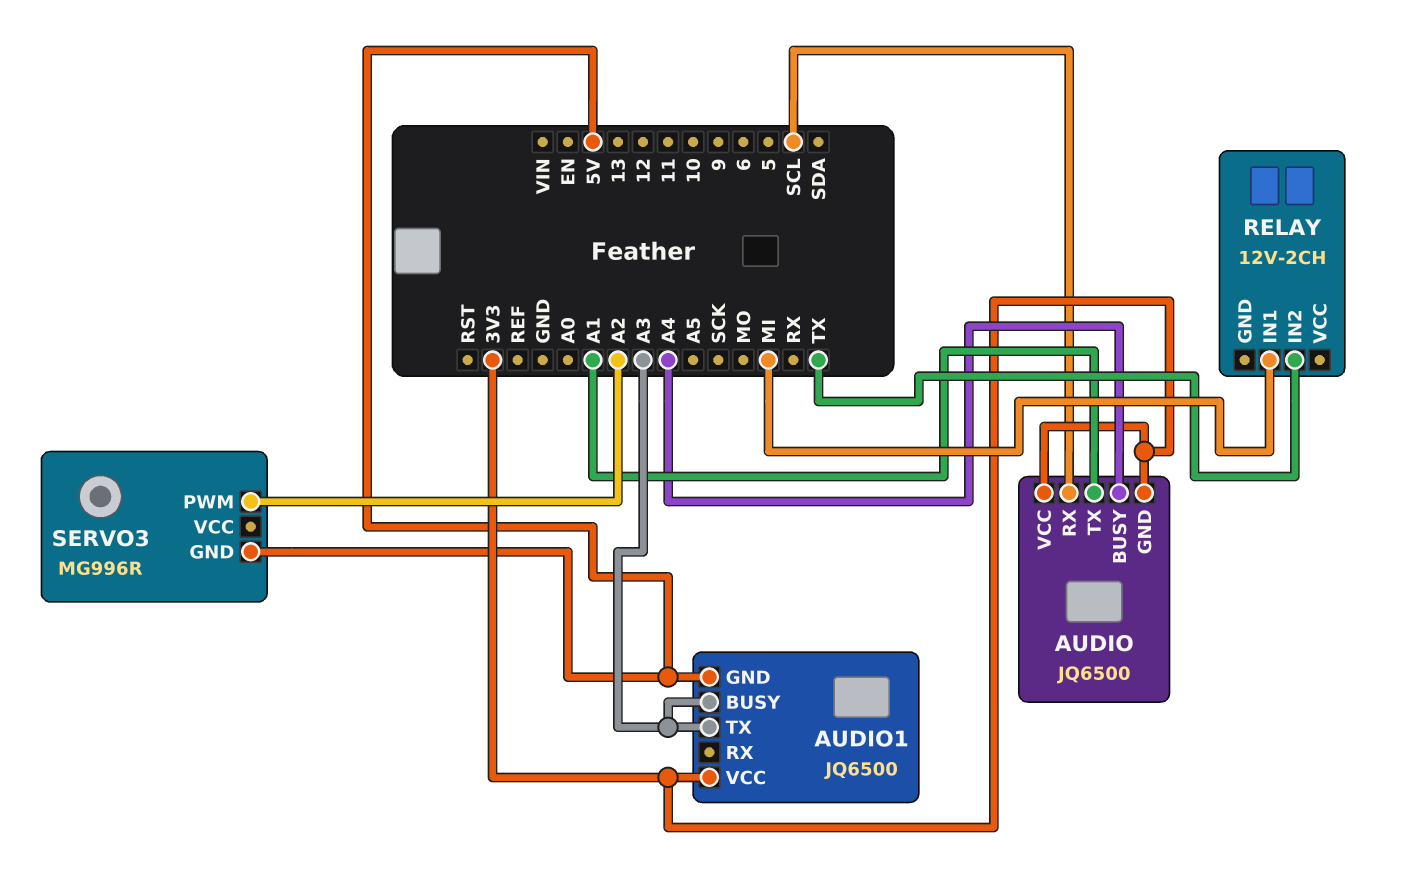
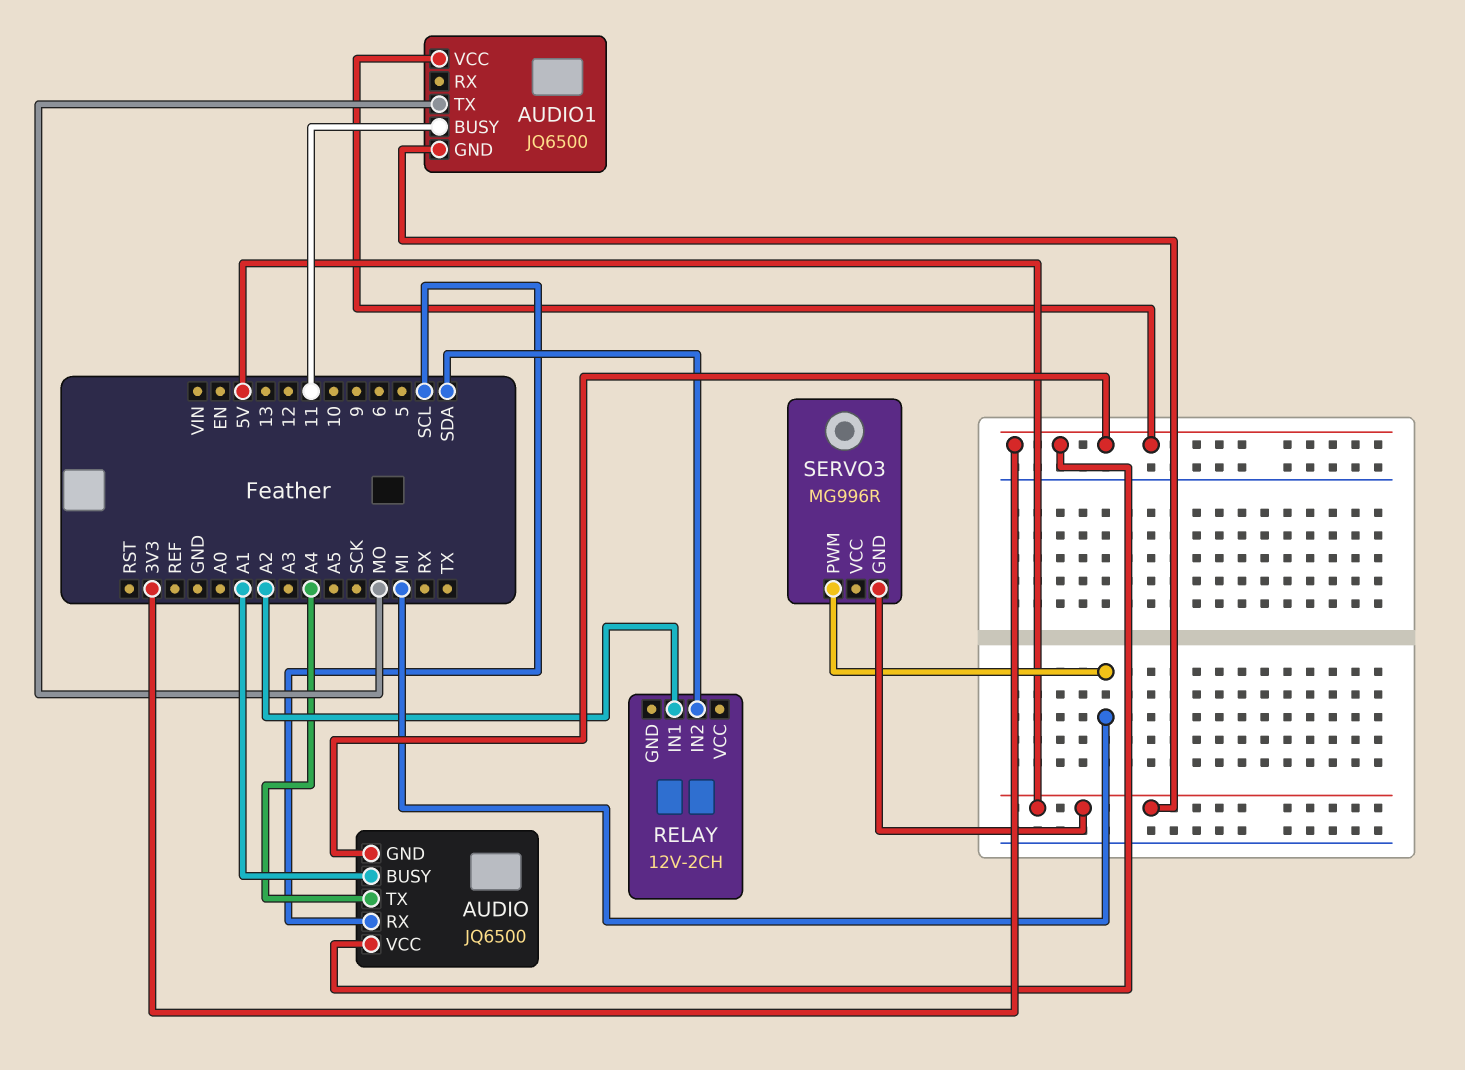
AUDIO pin BUSY: A4 -> A1
AUDIO pin TX: A1 -> A4
AUDIO1 pin BUSY: A3 -> 11
AUDIO1 pin TX: A3 -> MO
RELAY pin IN1: MI -> A2
RELAY pin IN2: TX -> SDA
SERVO3 pin PWM: A2 -> MI

